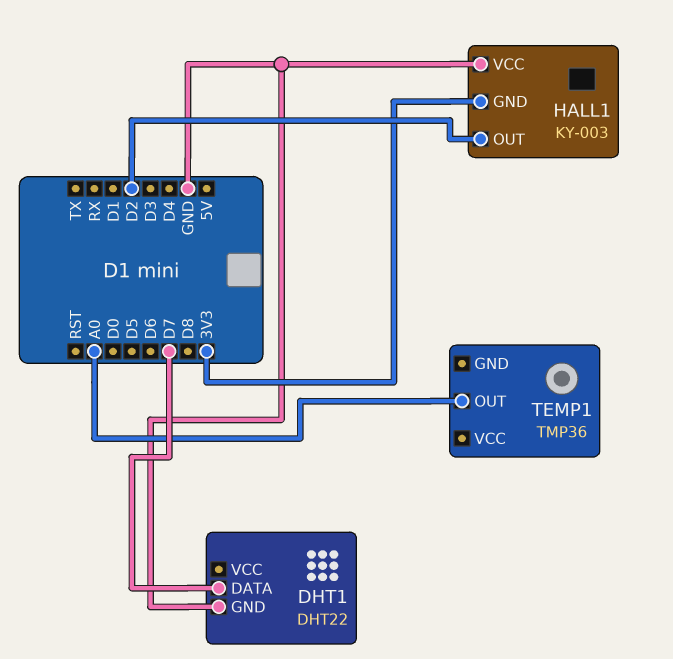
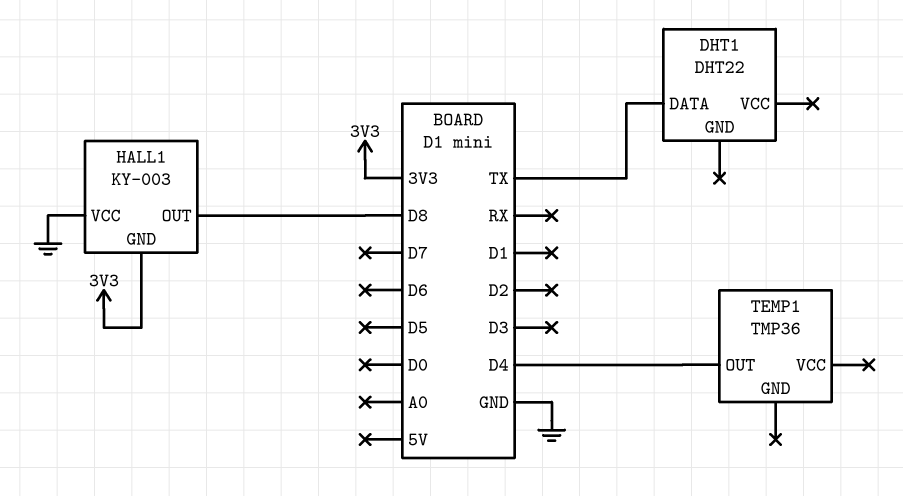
DHT1 pin DATA: D7 -> TX
DHT1 pin GND: GND -> none
HALL1 pin OUT: D2 -> D8
TEMP1 pin OUT: A0 -> D4

